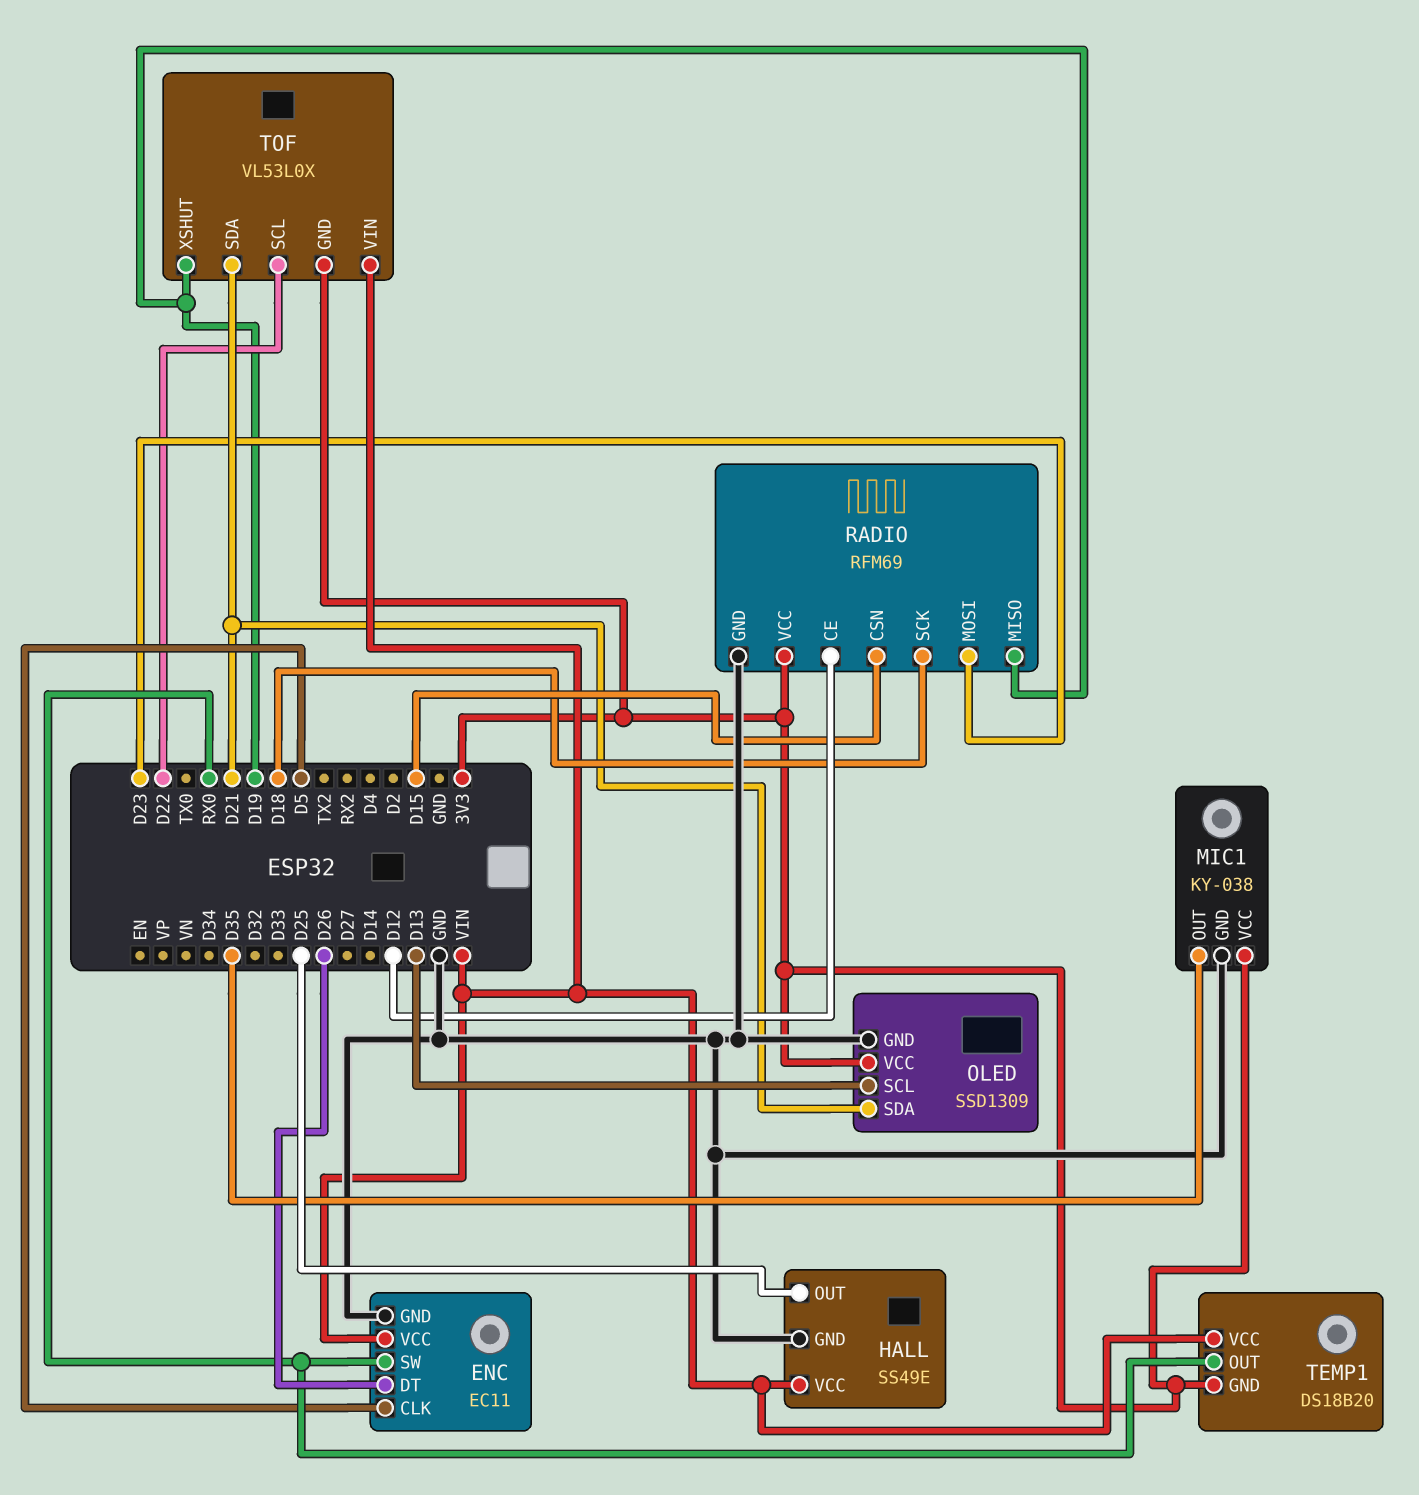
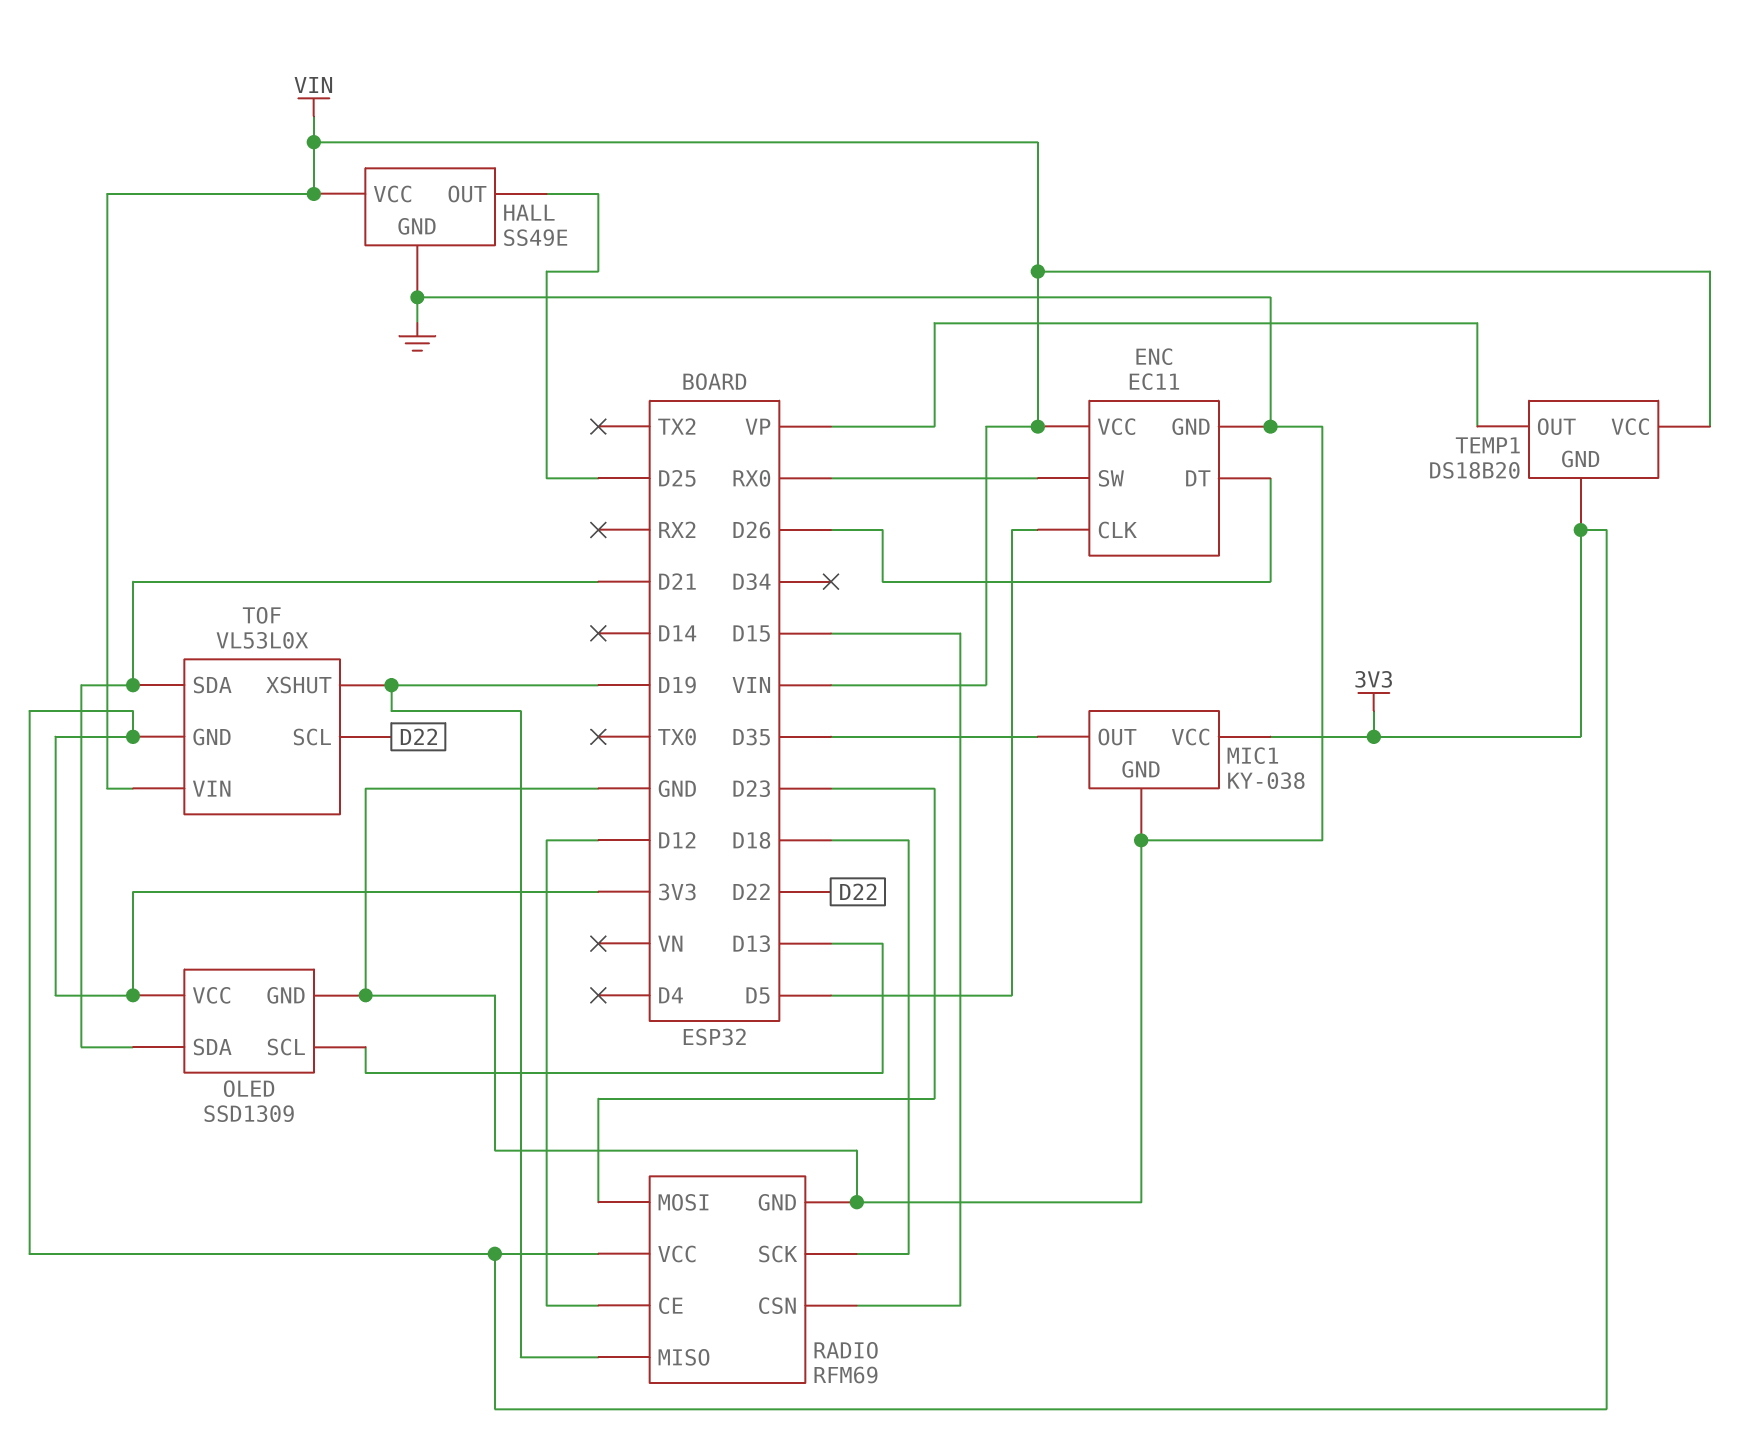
TEMP1 pin OUT: RX0 -> VP

